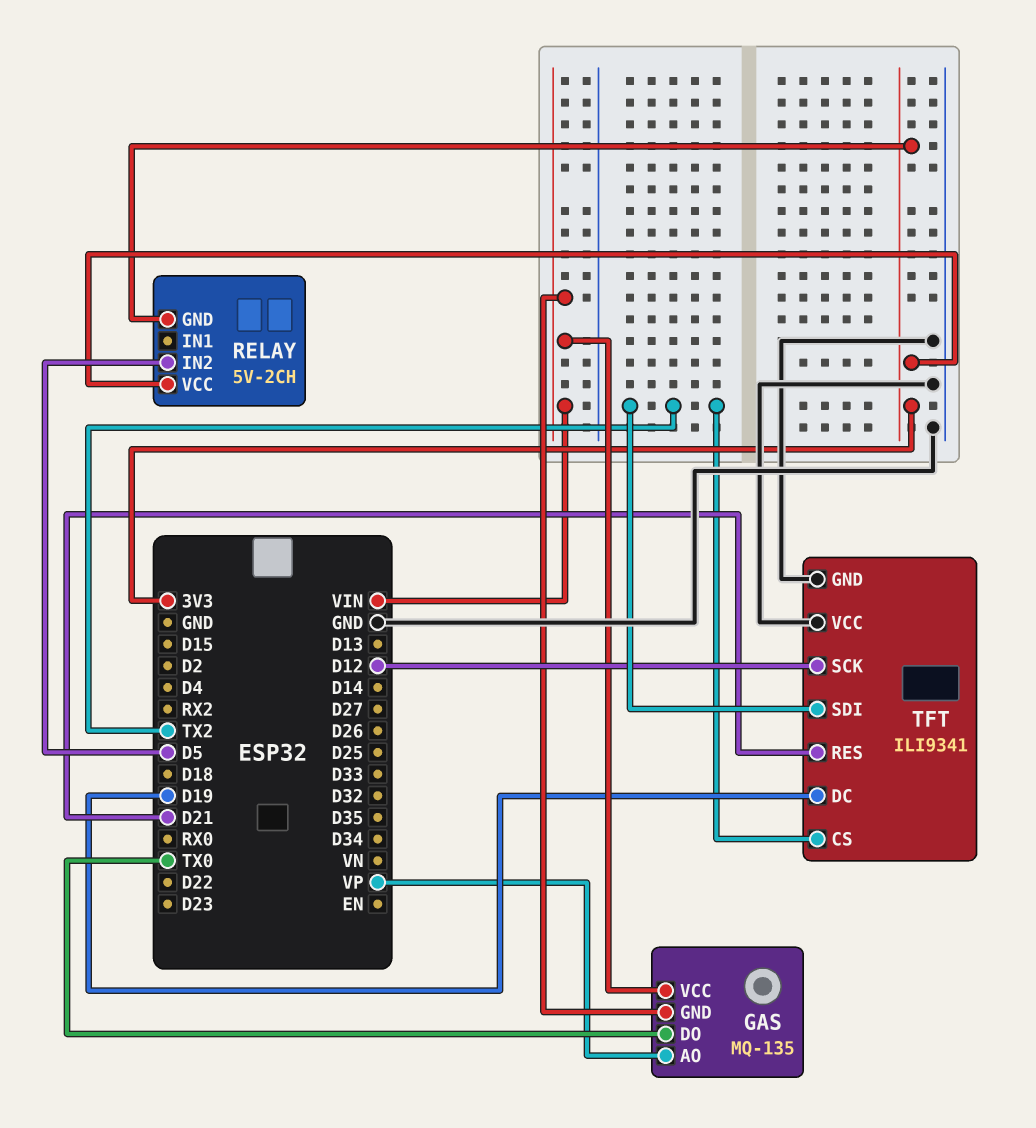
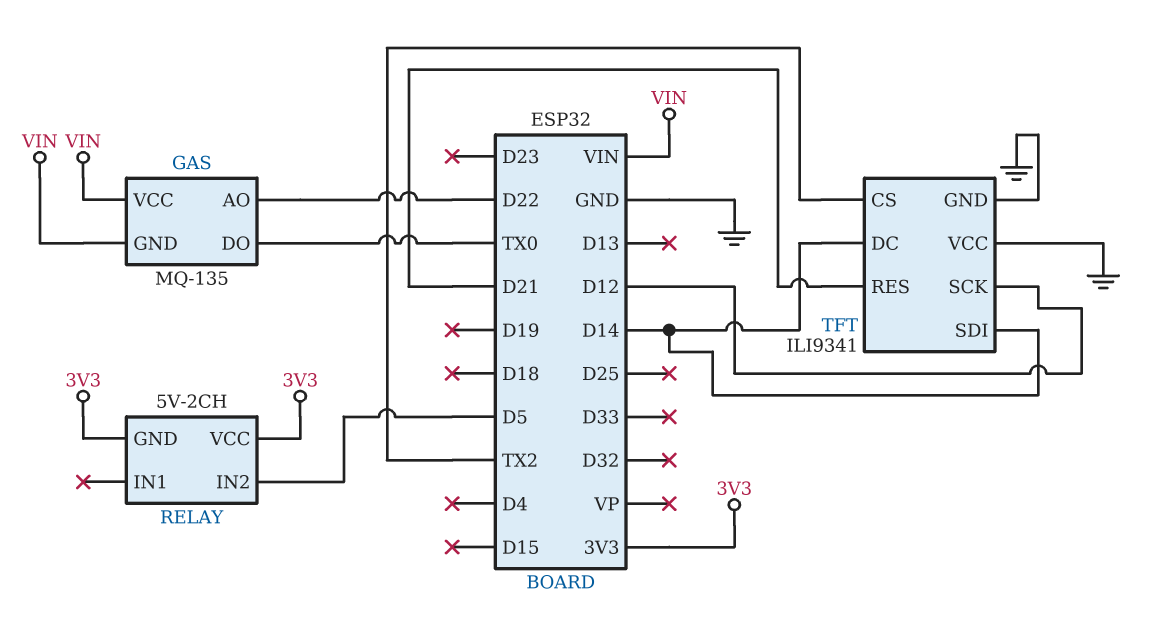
GAS pin AO: VP -> D22
TFT pin DC: D19 -> D14
TFT pin SDI: TX2 -> D14

